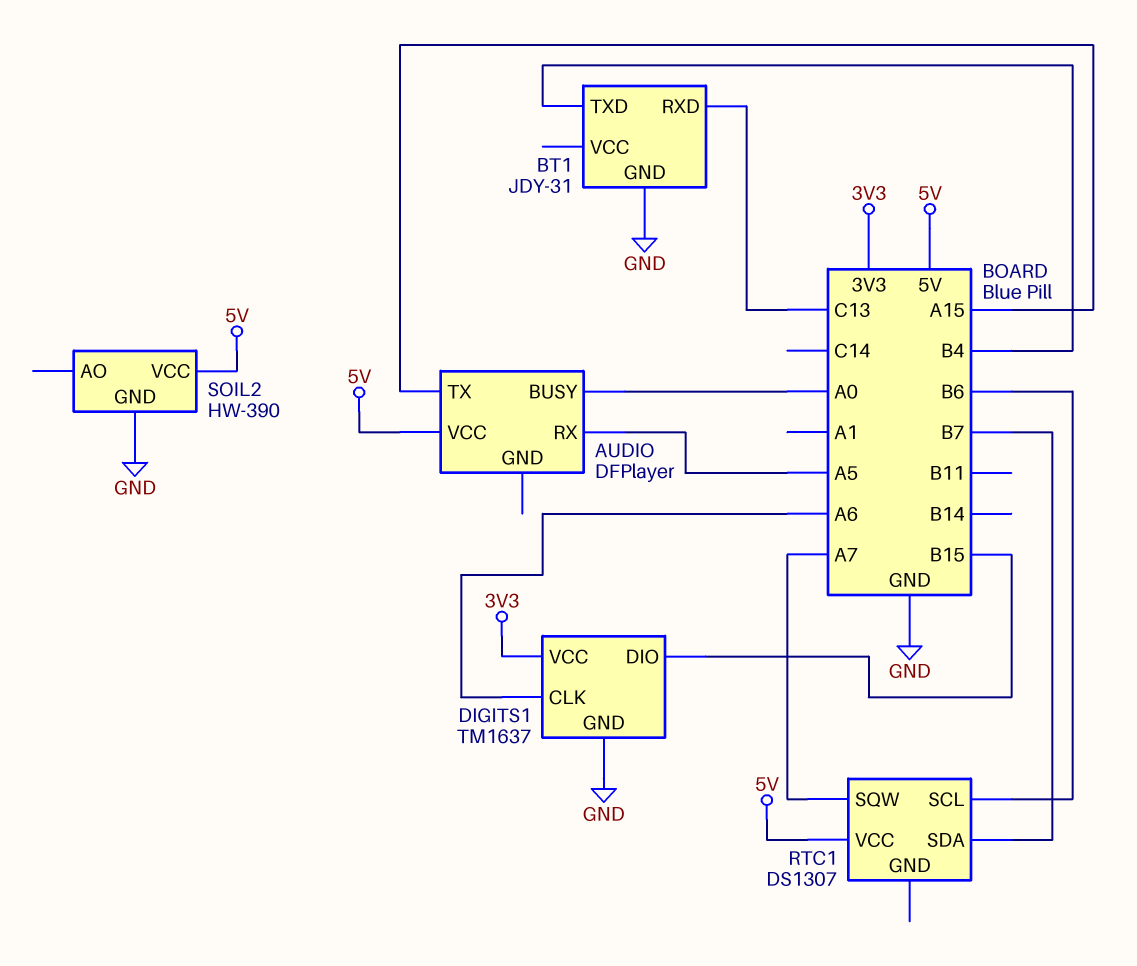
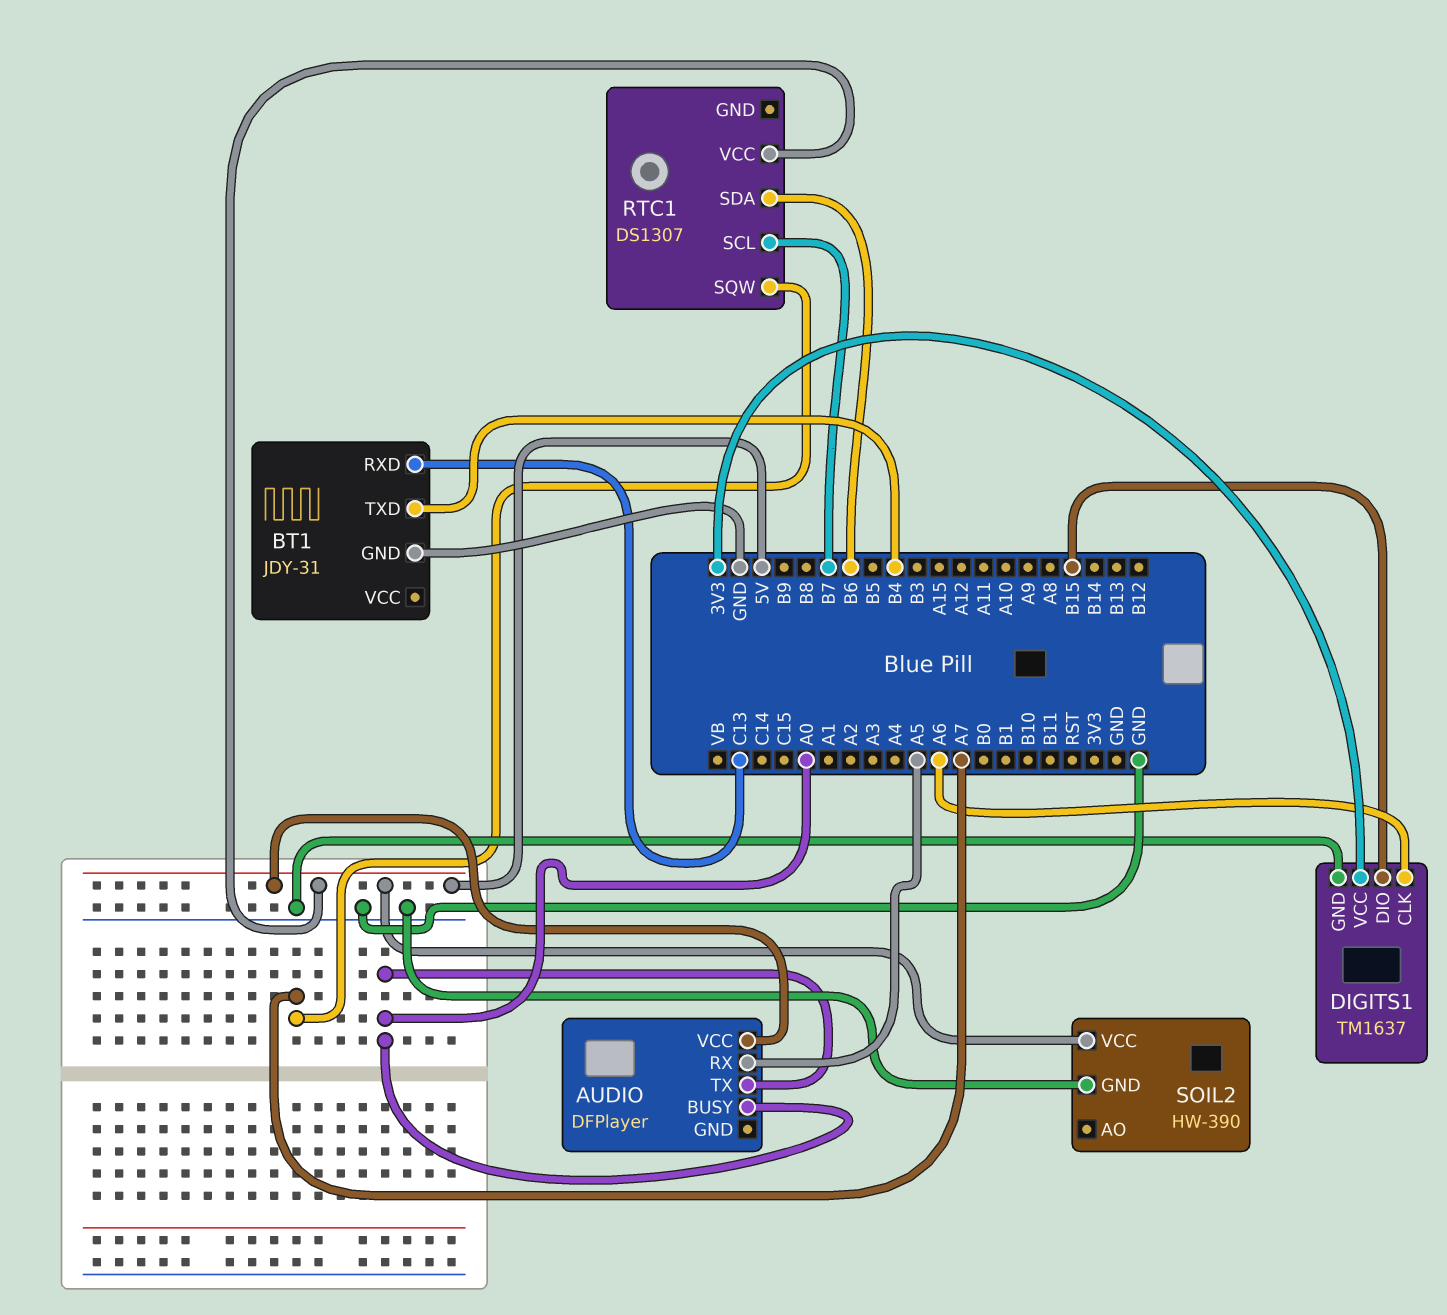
AUDIO pin TX: A15 -> A0
RTC1 pin SCL: B6 -> B7
RTC1 pin SDA: B7 -> B6

